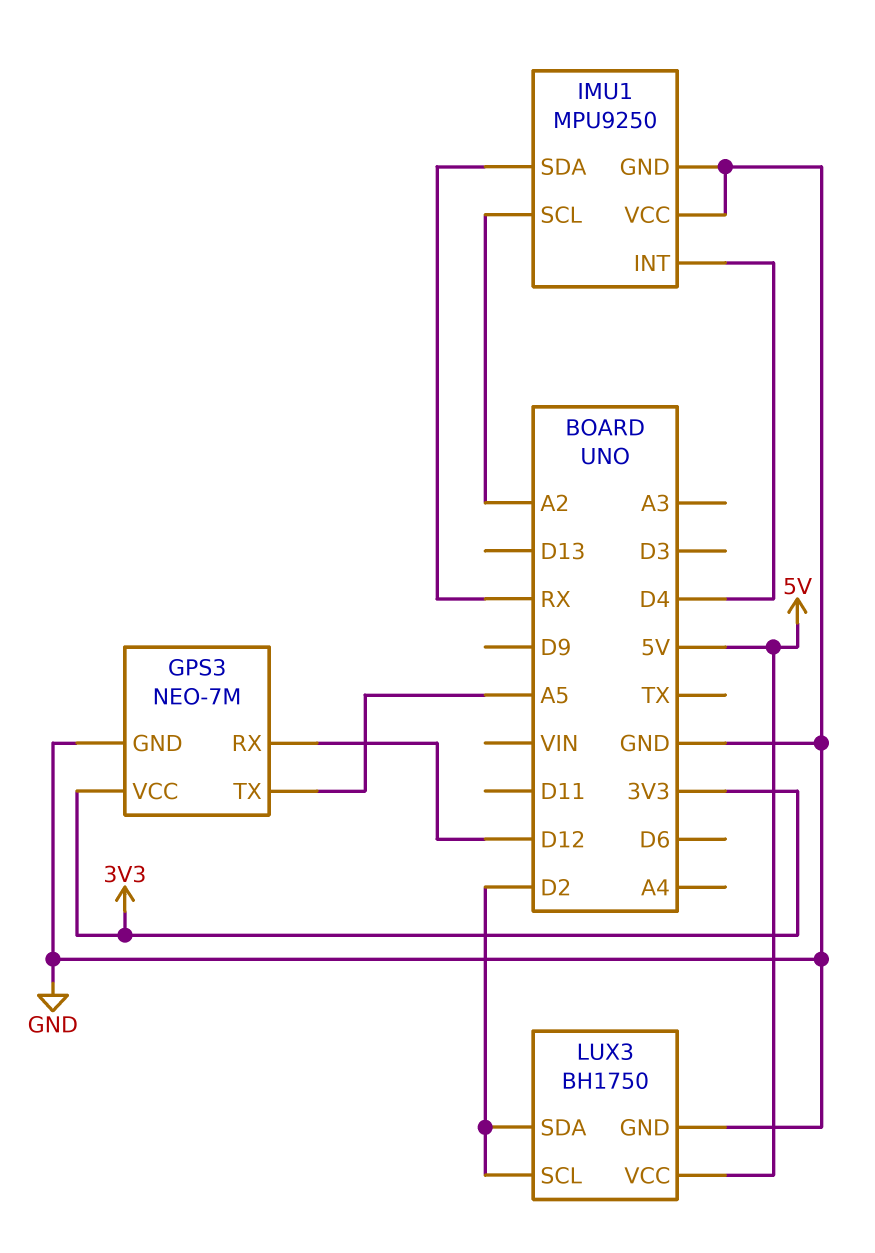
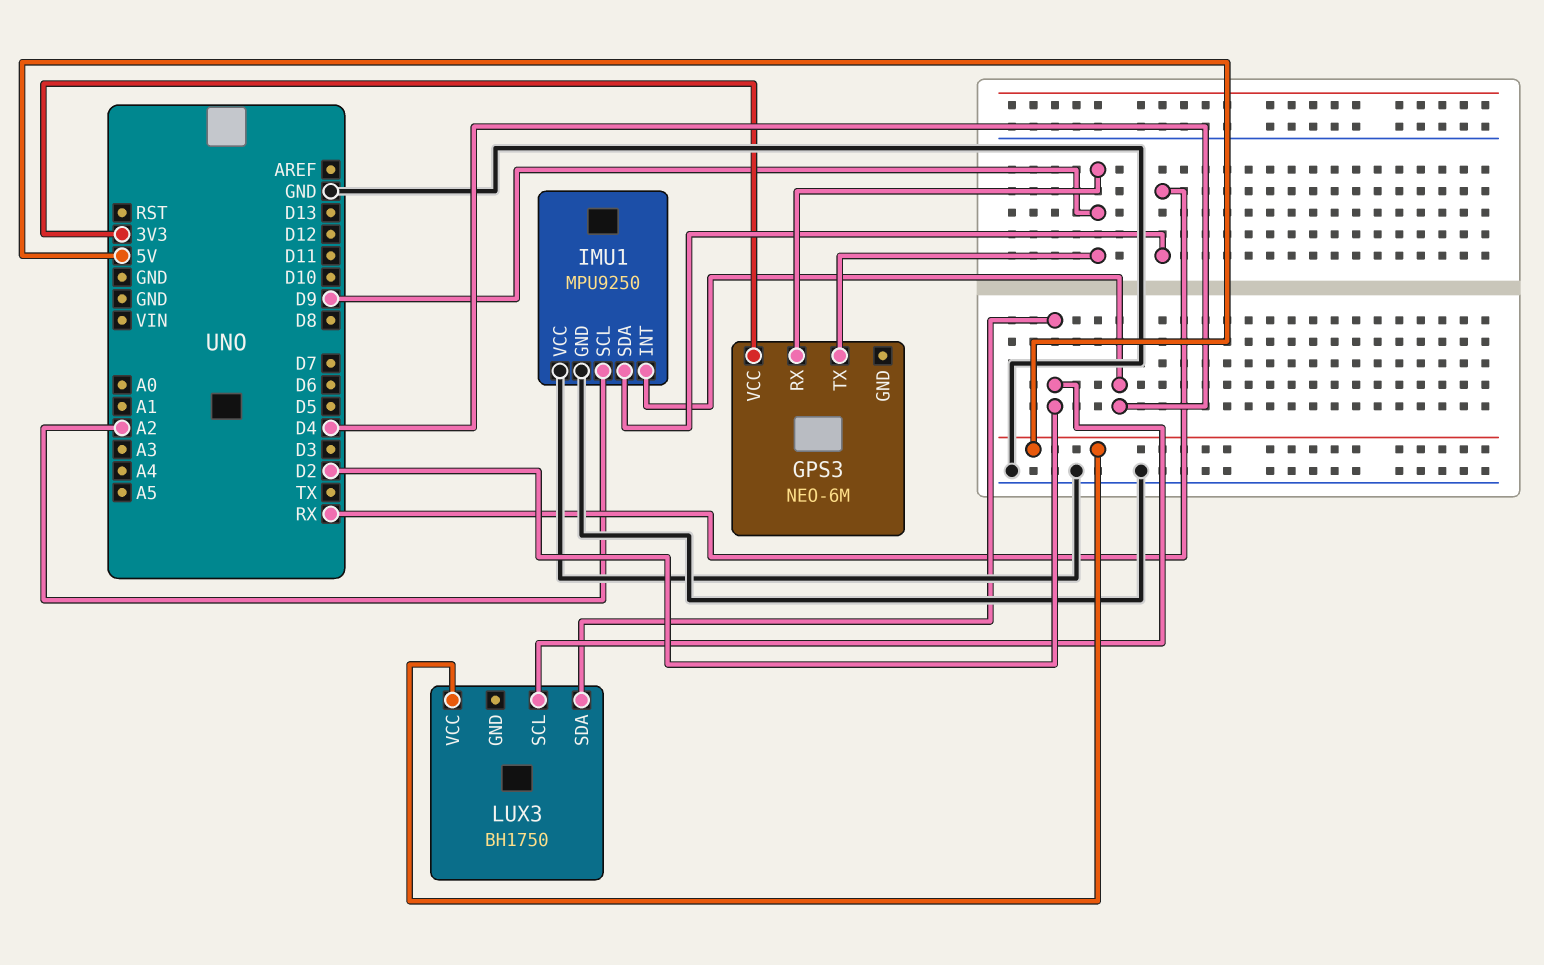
GPS3: NEO-7M -> NEO-6M
GPS3 pin GND: GND -> none
GPS3 pin RX: D12 -> D9
GPS3 pin TX: A5 -> D9
LUX3 pin GND: GND -> none

